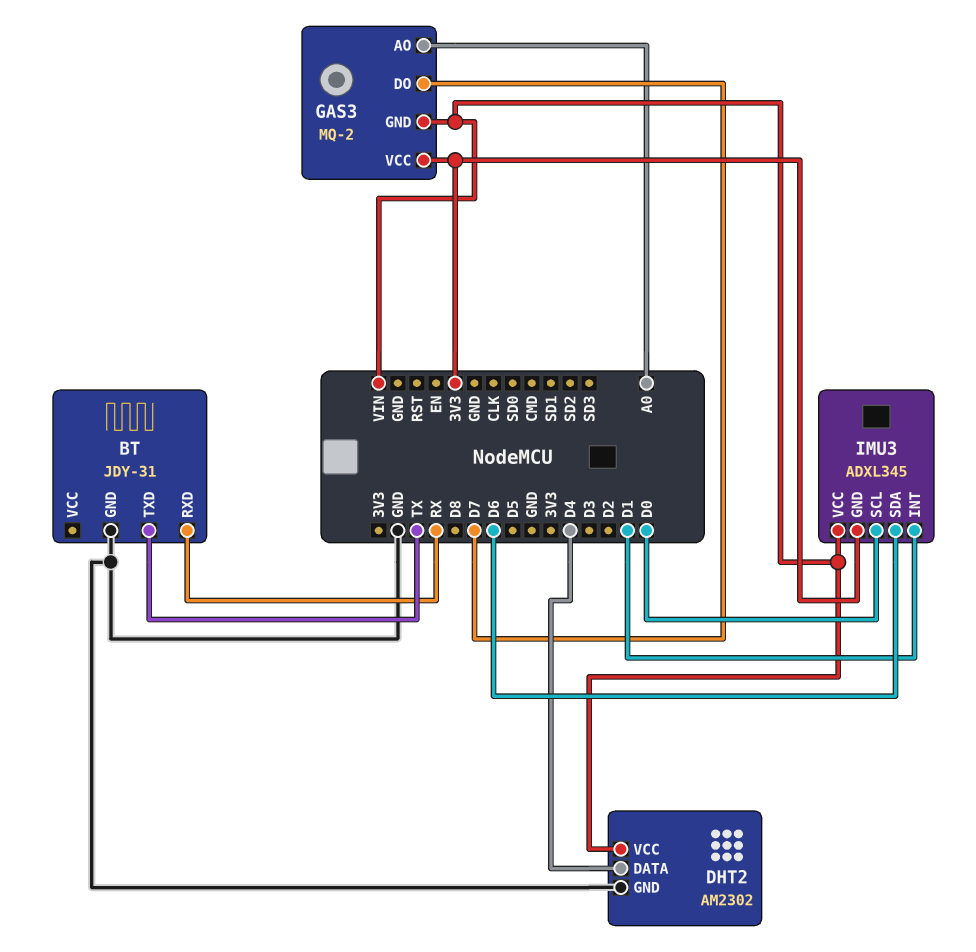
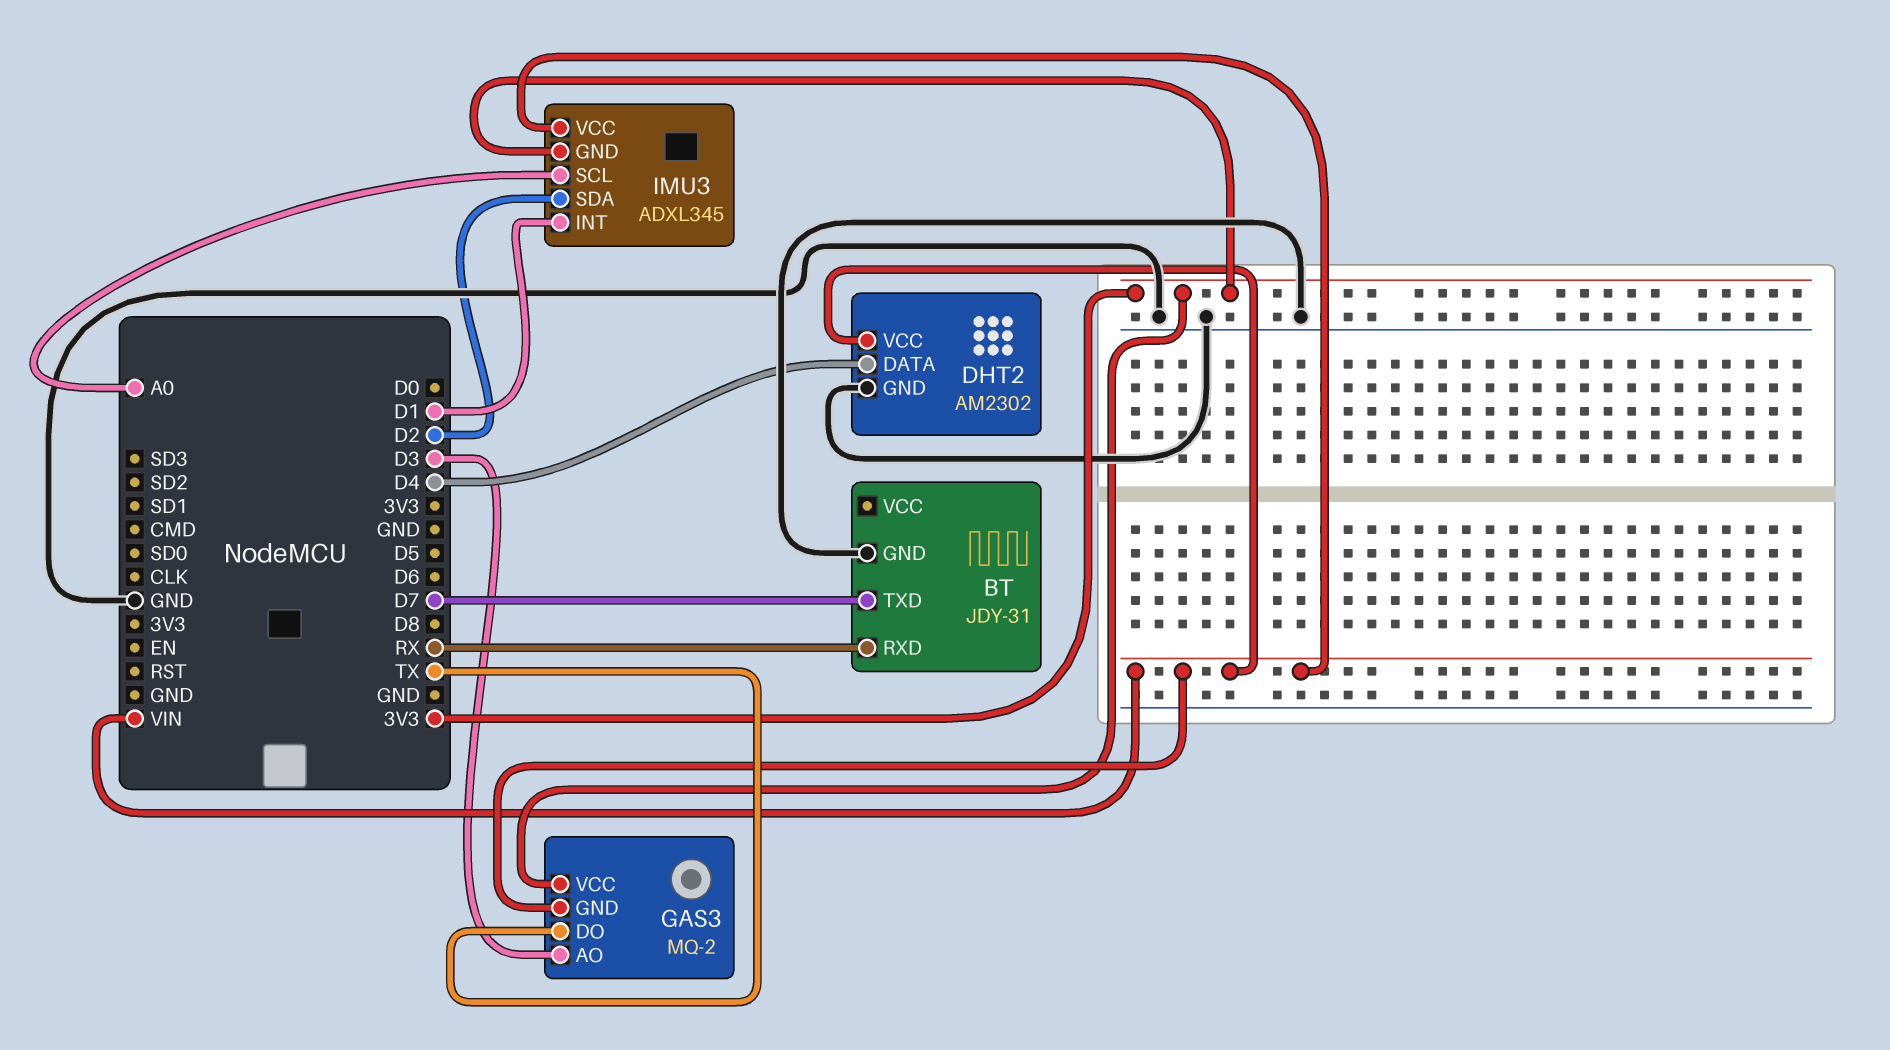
BT pin TXD: TX -> D7
GAS3 pin AO: A0 -> D3
GAS3 pin DO: D7 -> TX
IMU3 pin SCL: D0 -> A0
IMU3 pin SDA: D6 -> D2

